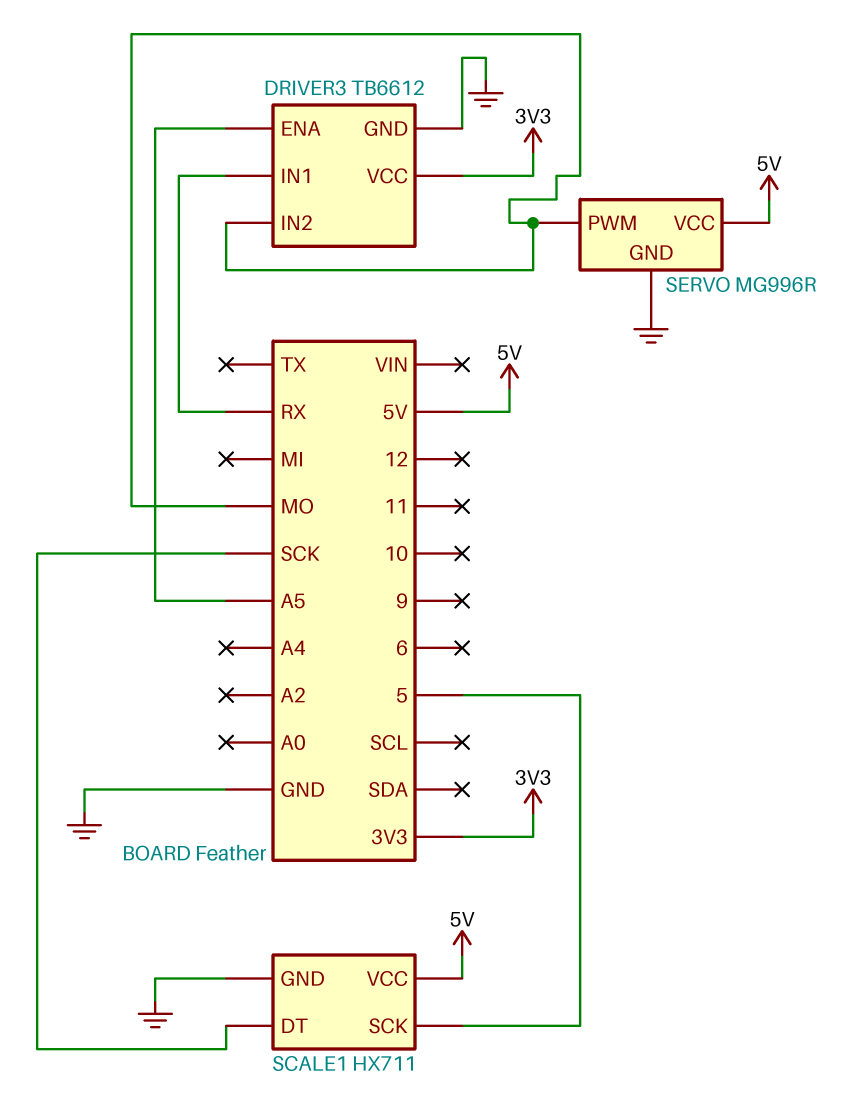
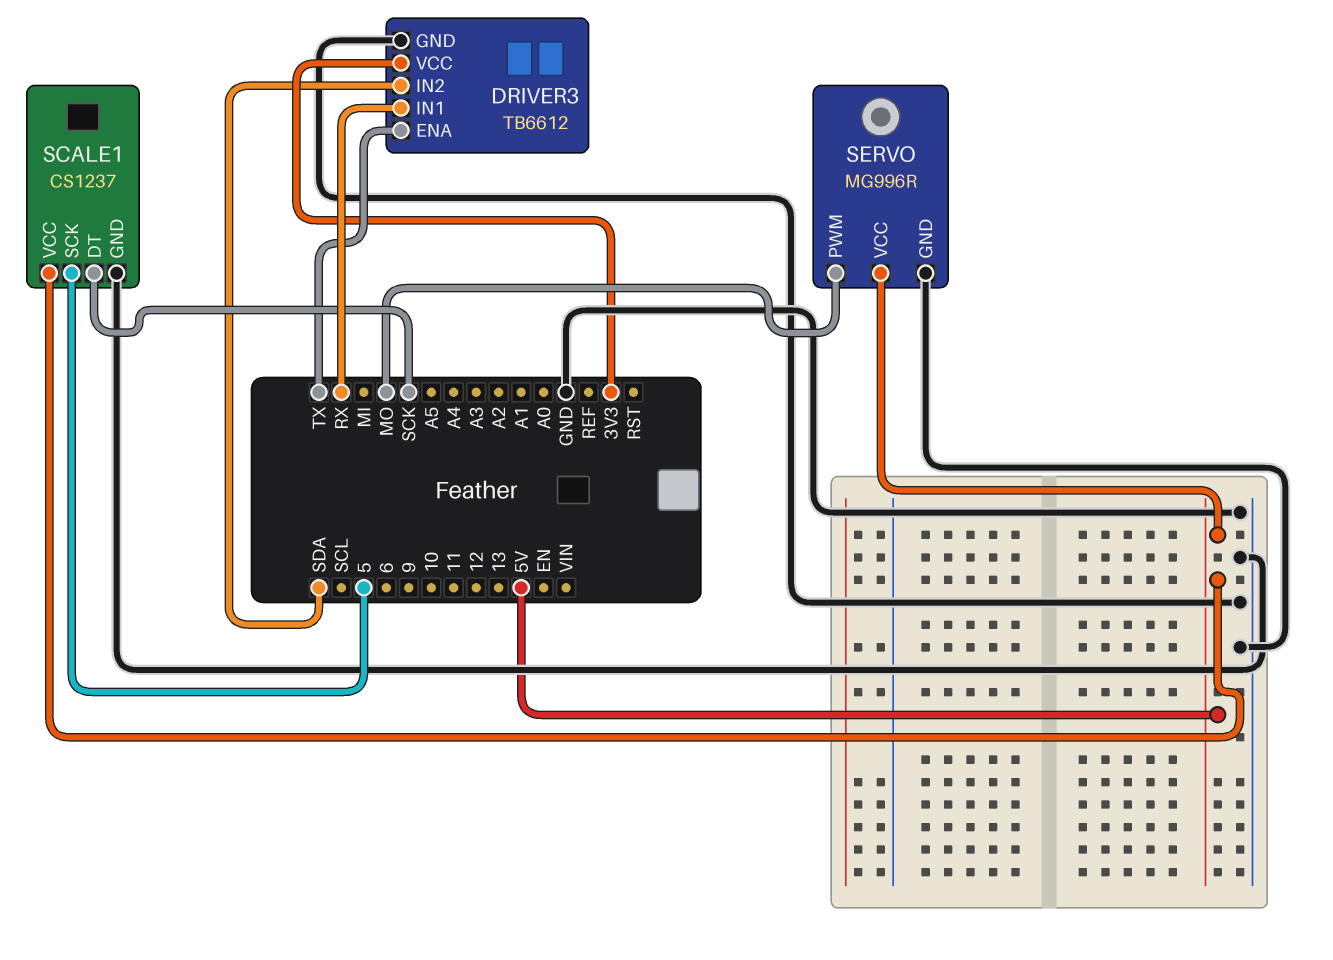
DRIVER3 pin ENA: A5 -> TX
DRIVER3 pin IN2: MO -> SDA
SCALE1: HX711 -> CS1237

